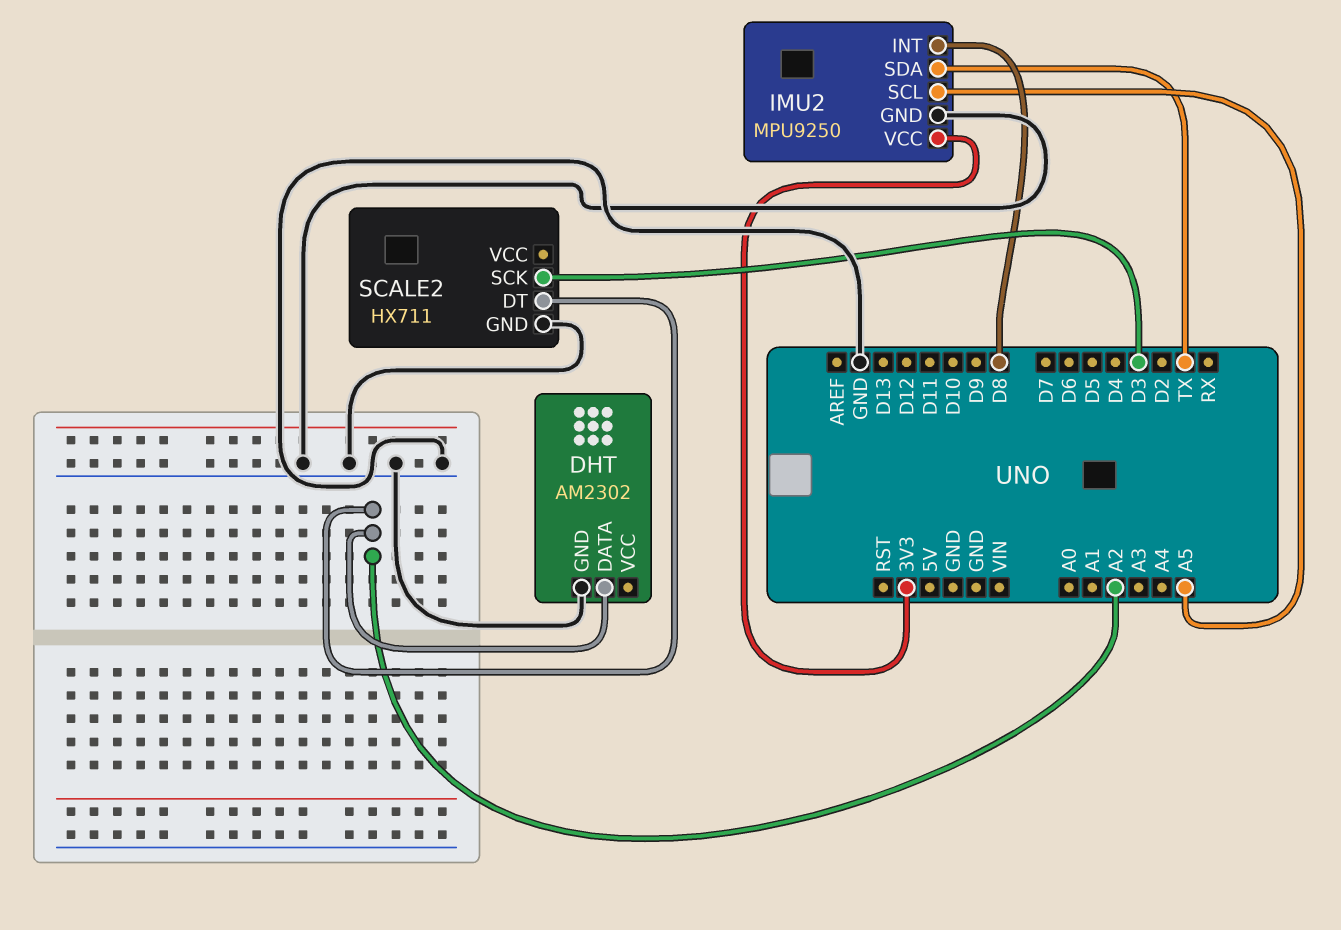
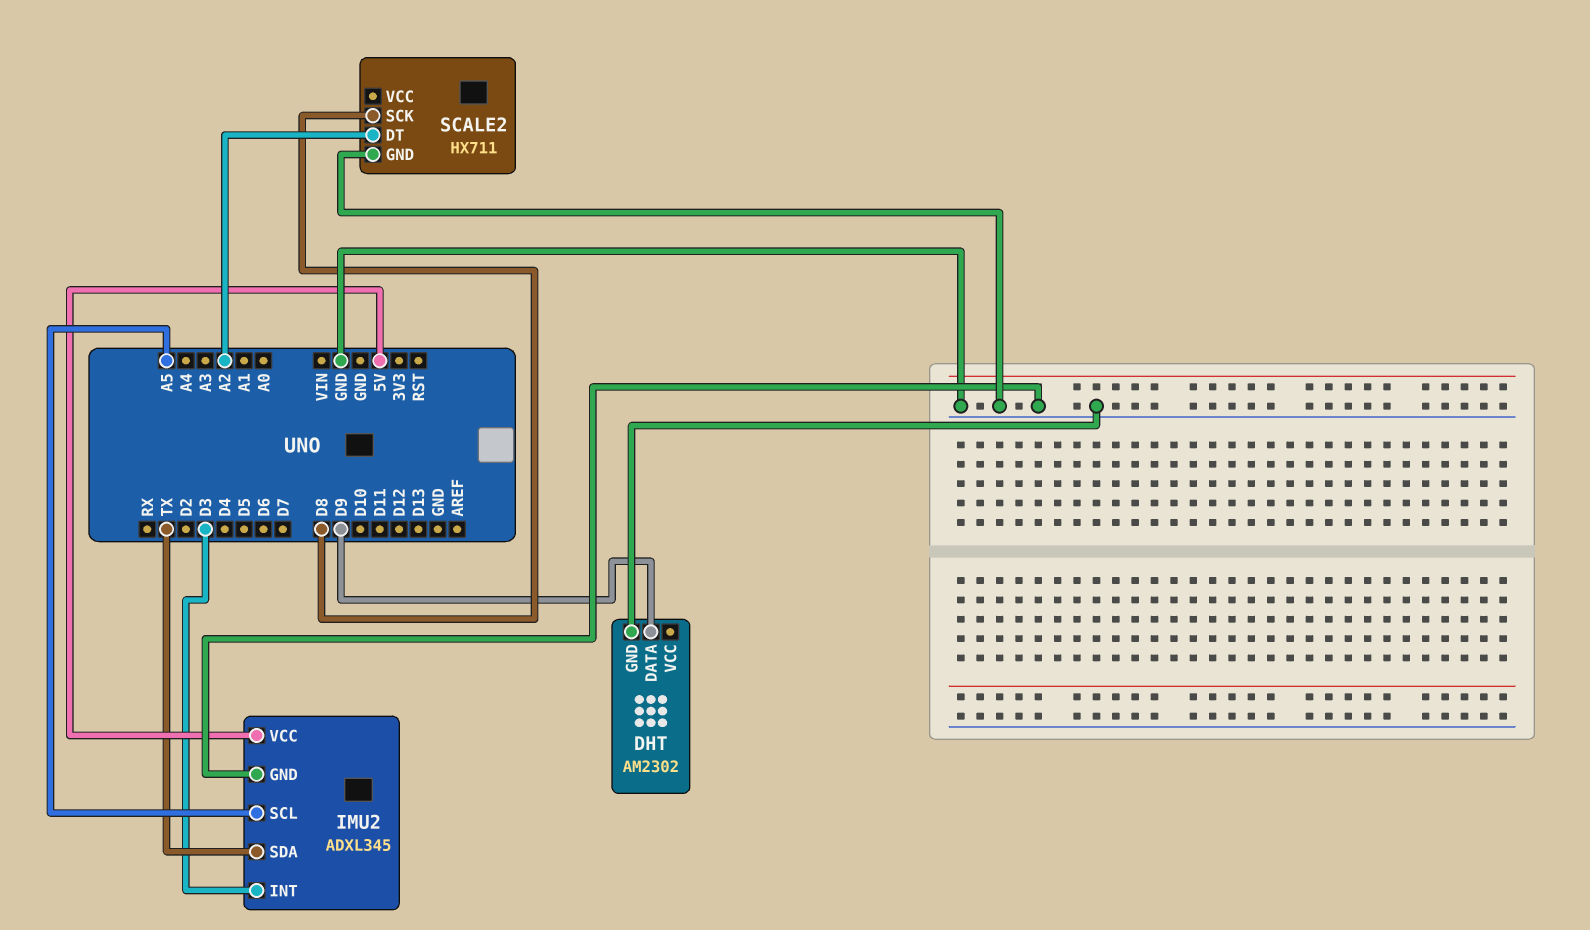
DHT pin DATA: A2 -> D9
IMU2: MPU9250 -> ADXL345
IMU2 pin INT: D8 -> D3
IMU2 pin VCC: 3V3 -> 5V
SCALE2 pin SCK: D3 -> D8

